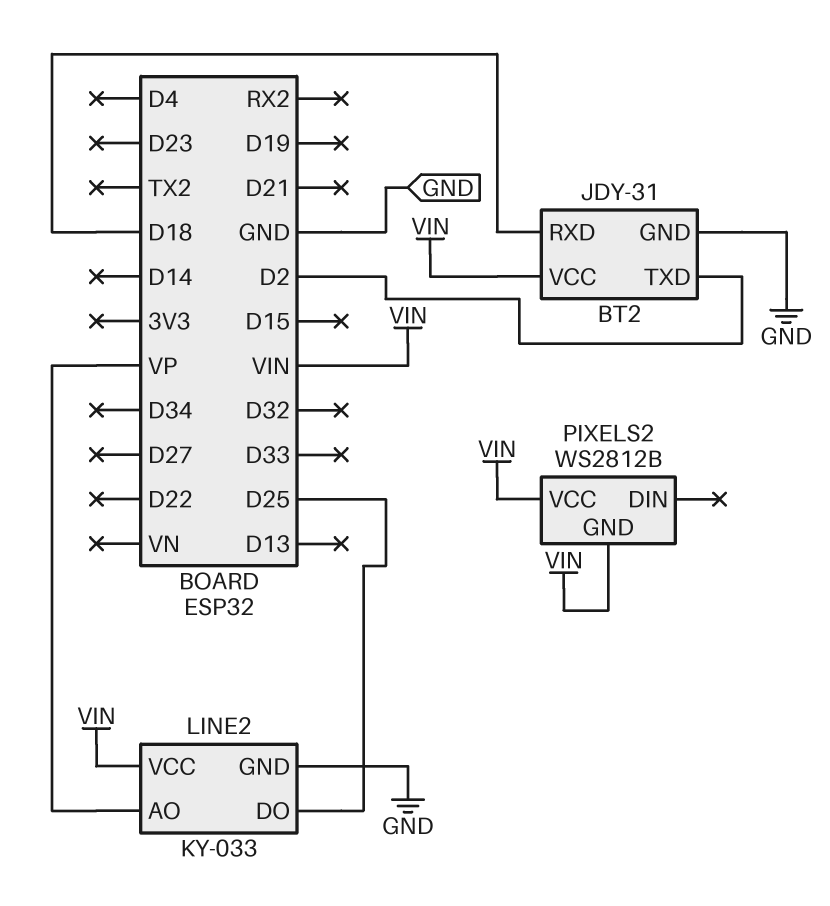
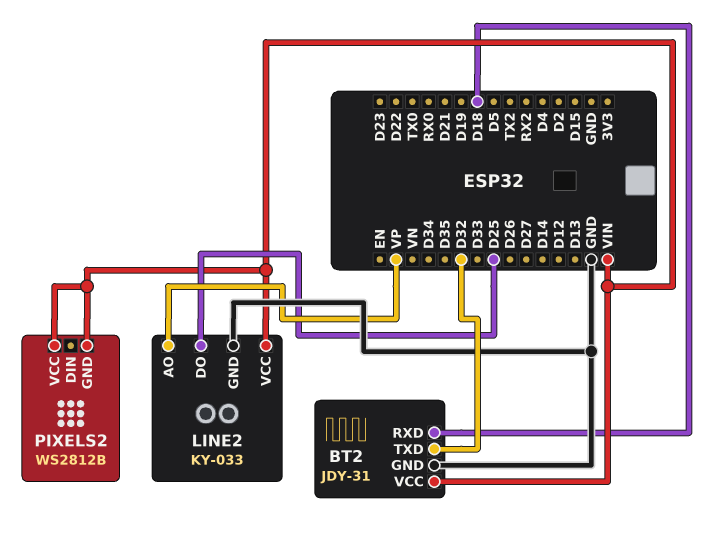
BT2 pin TXD: D2 -> D32

